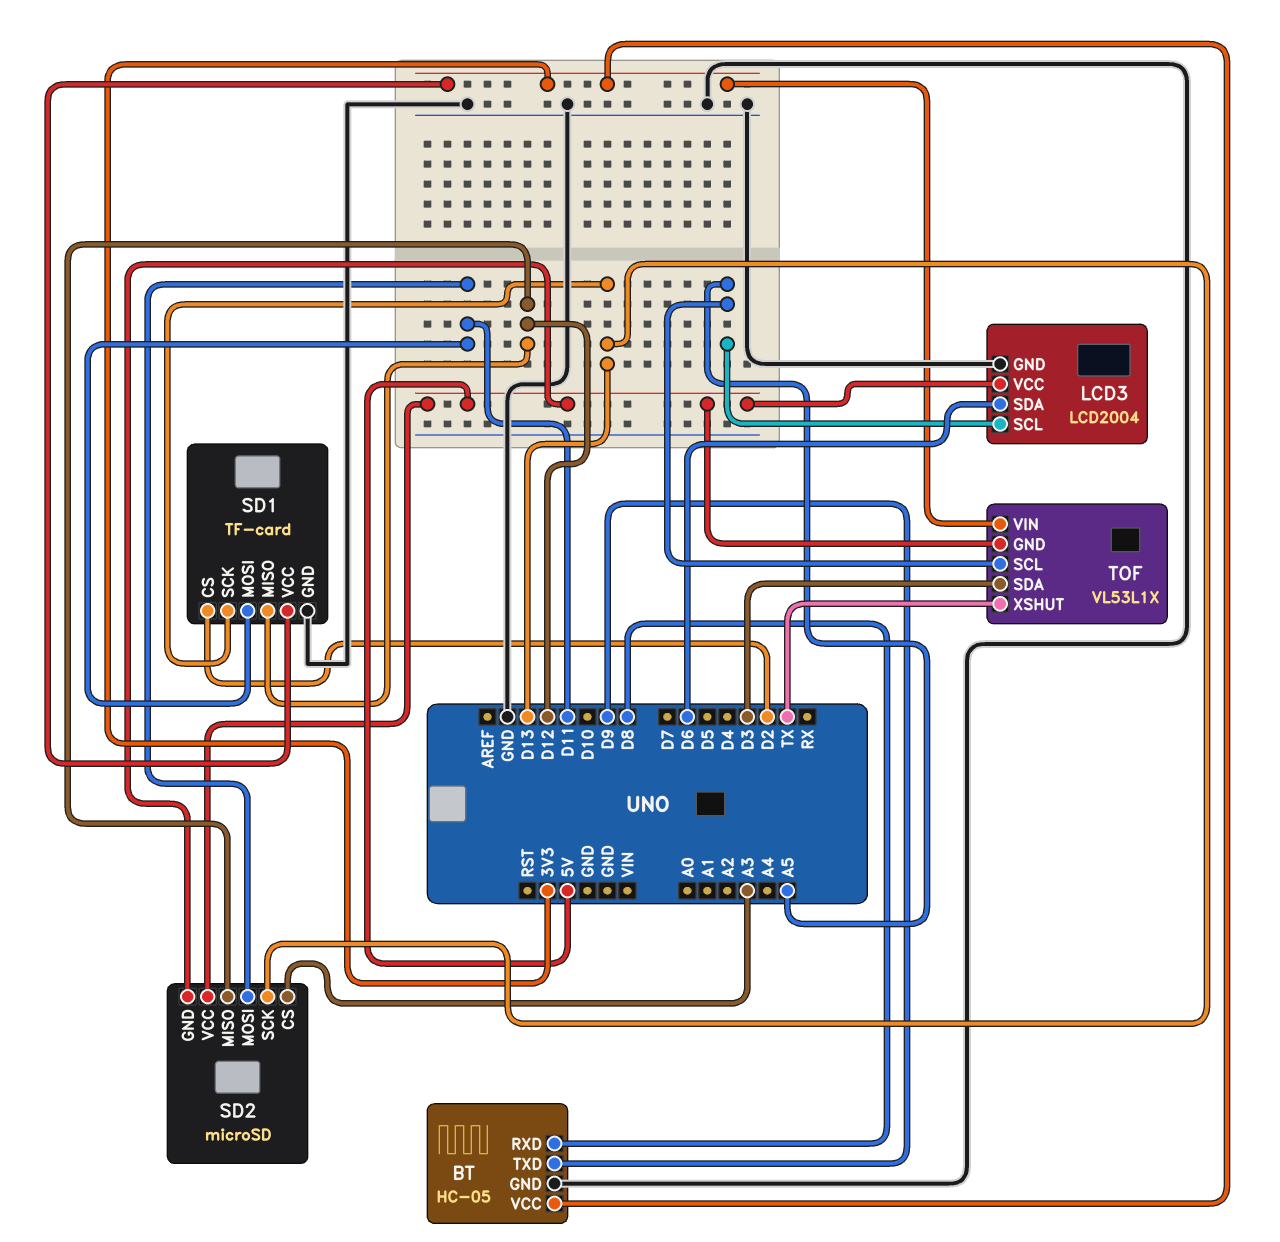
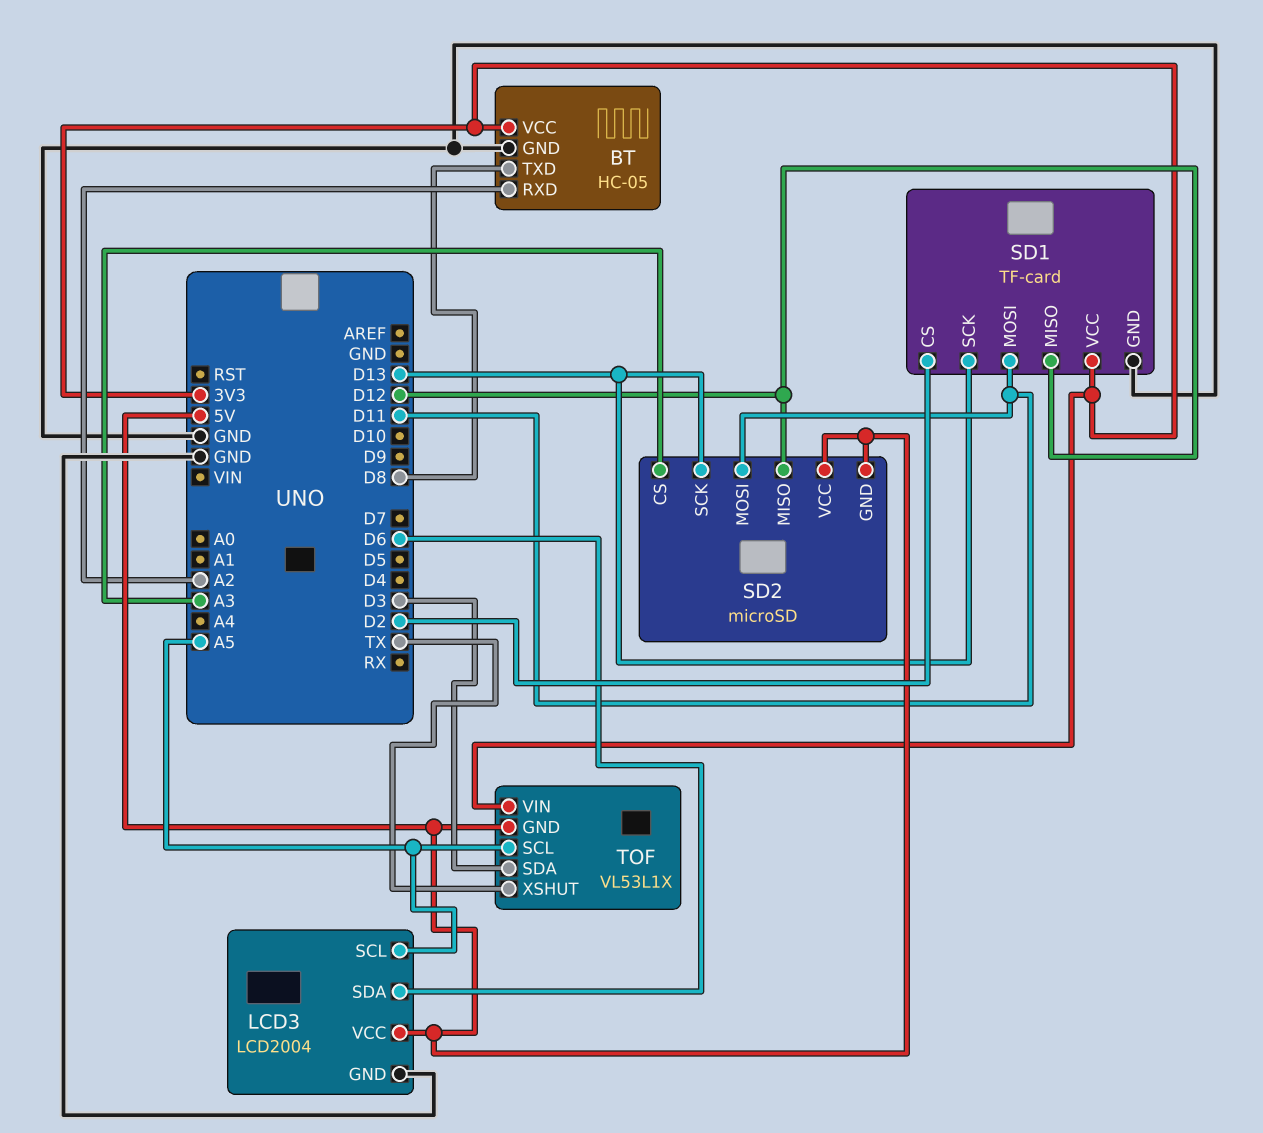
BT pin RXD: D8 -> A2
BT pin TXD: D9 -> D8

